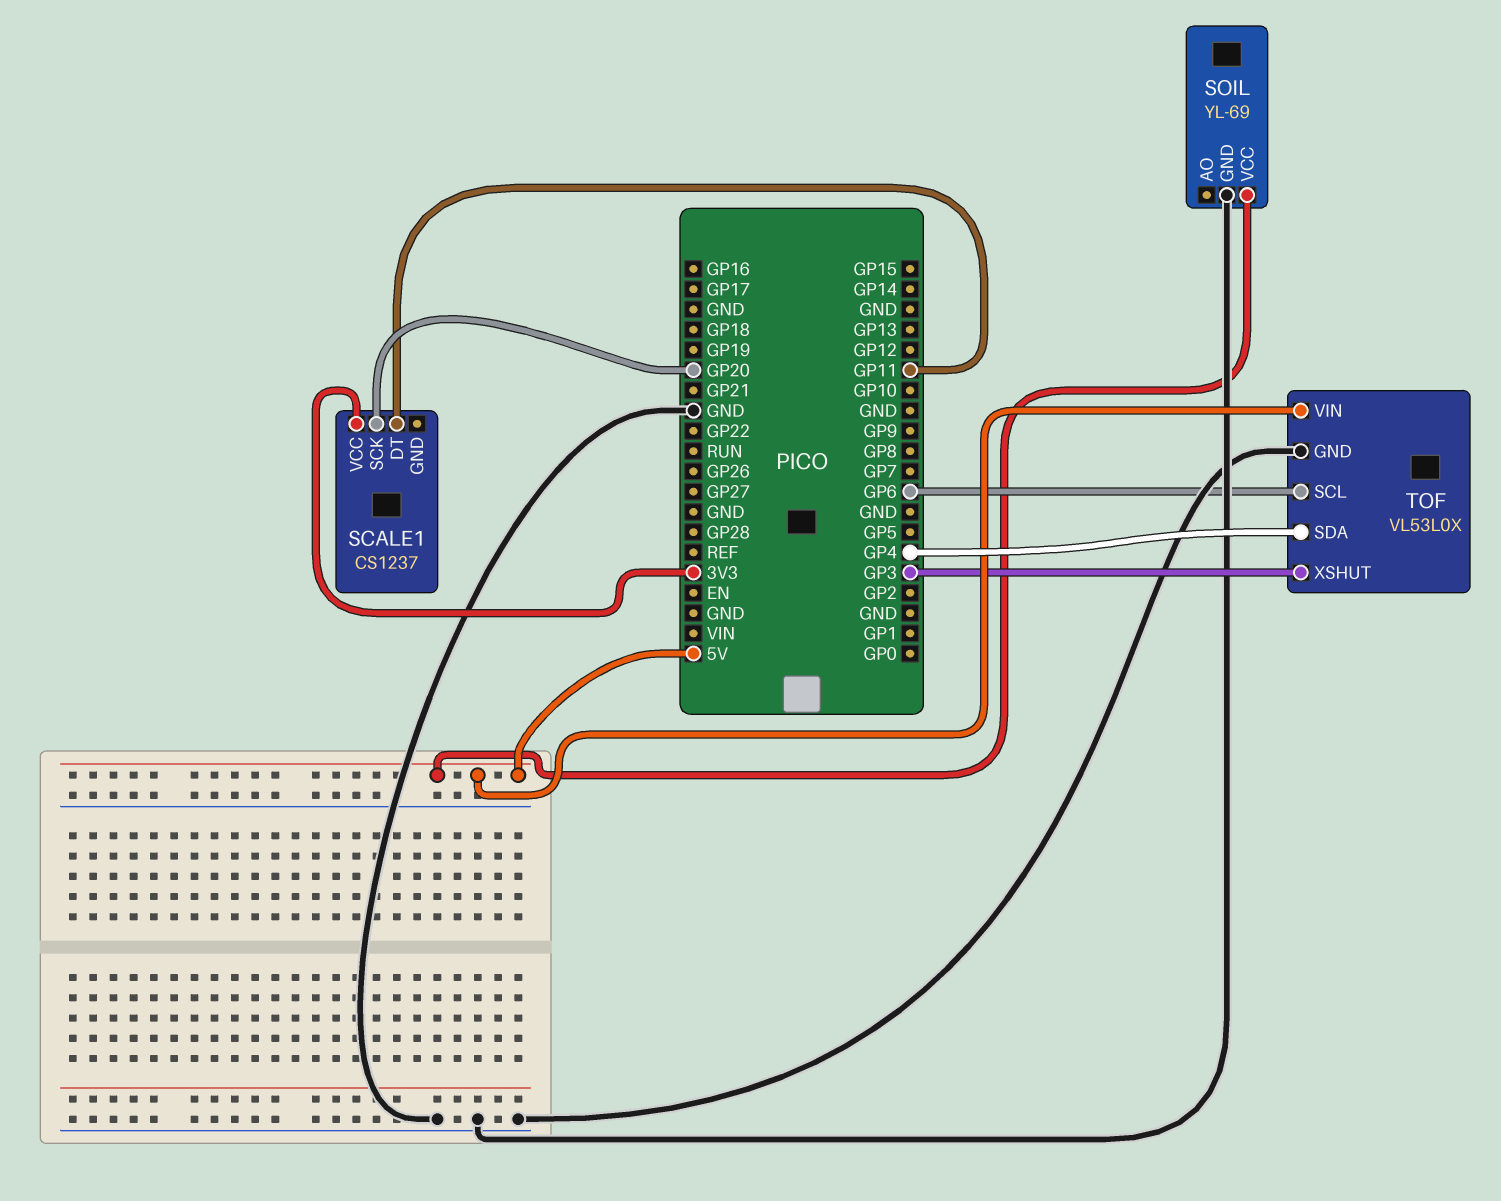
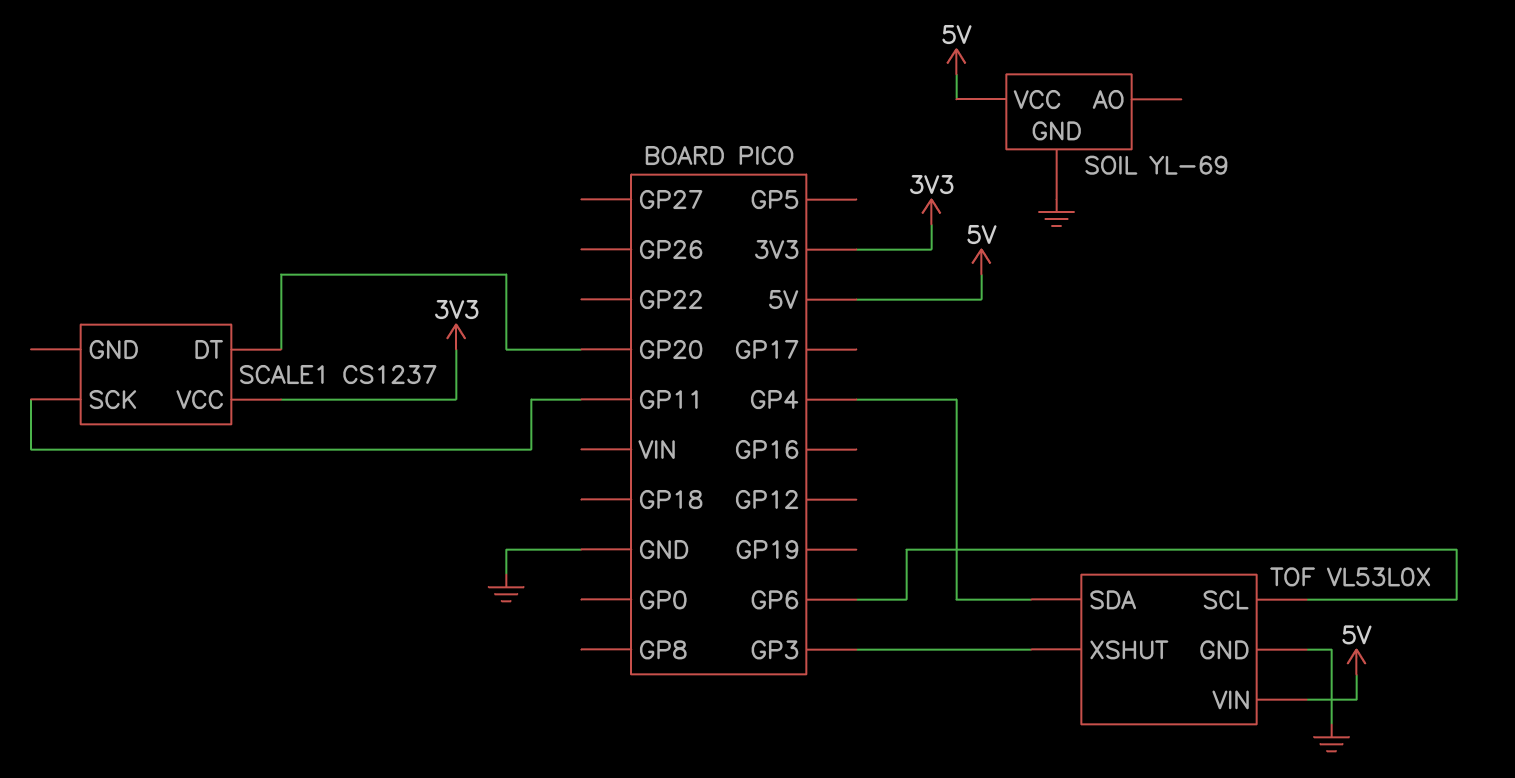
SCALE1 pin DT: GP11 -> GP20
SCALE1 pin SCK: GP20 -> GP11

